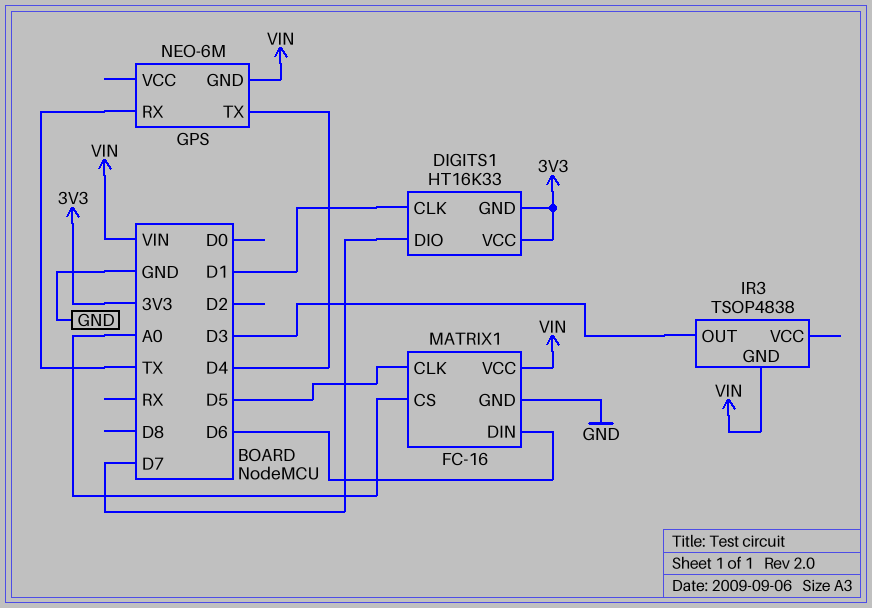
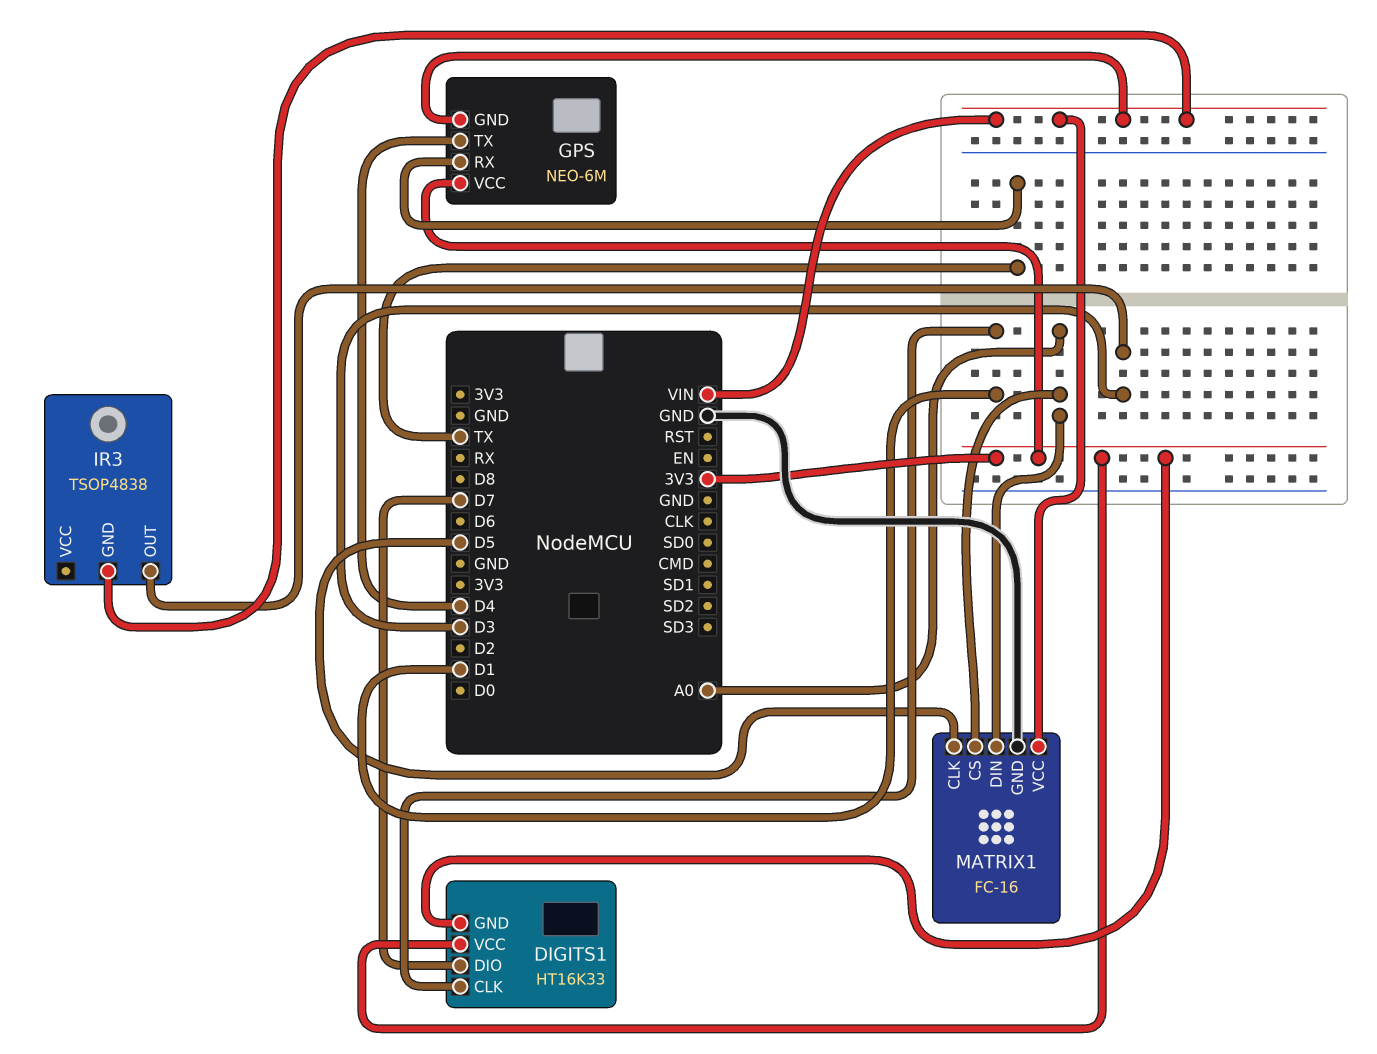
GPS pin VCC: none -> 3V3
MATRIX1 pin DIN: D6 -> A0

